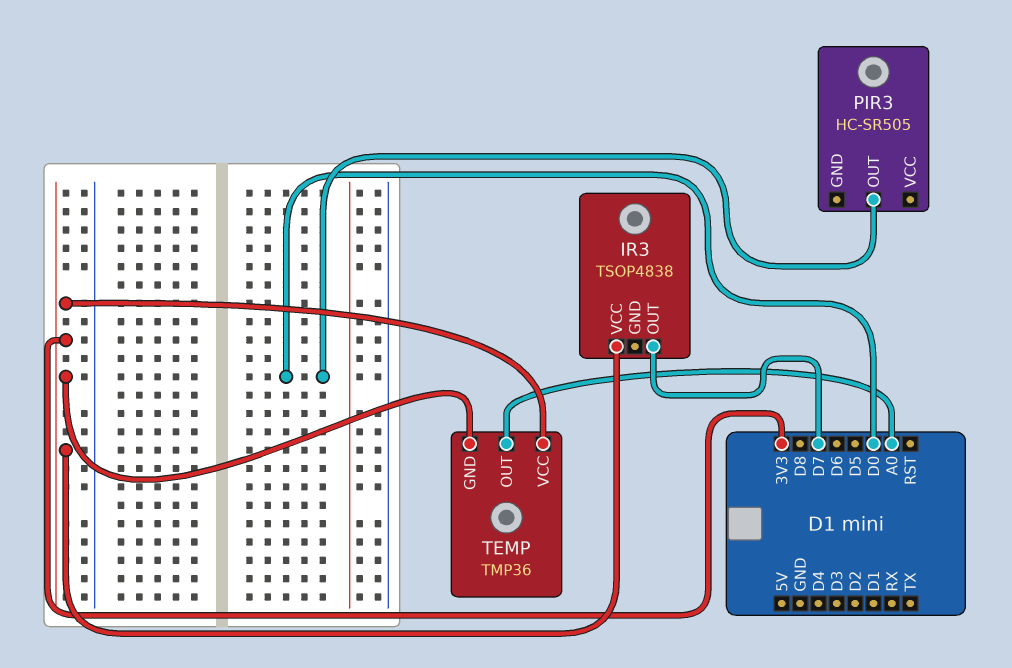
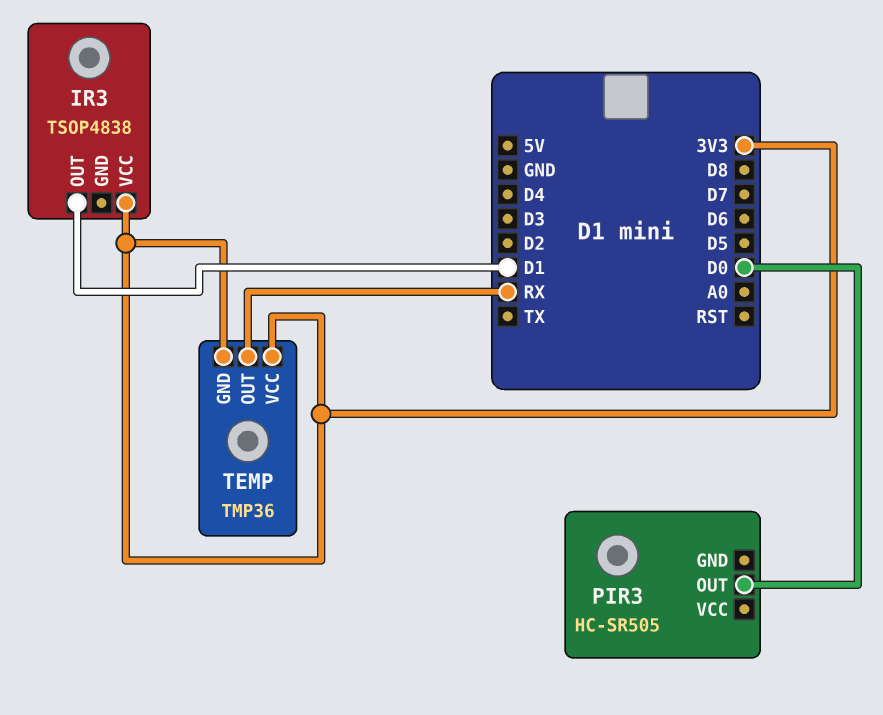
IR3 pin OUT: D7 -> D1
TEMP pin OUT: A0 -> RX

